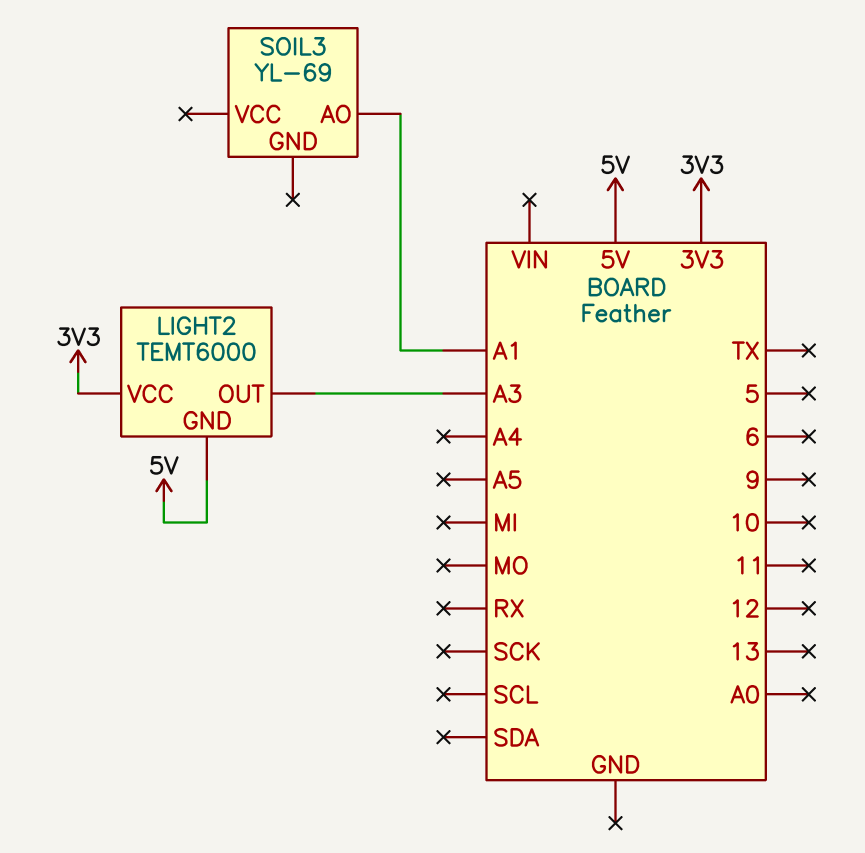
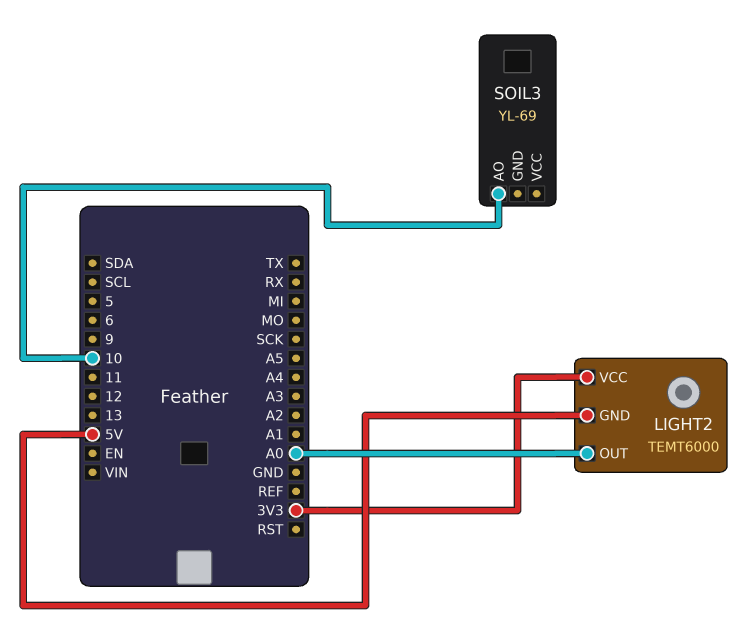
LIGHT2 pin OUT: A3 -> A0
SOIL3 pin AO: A1 -> 10

